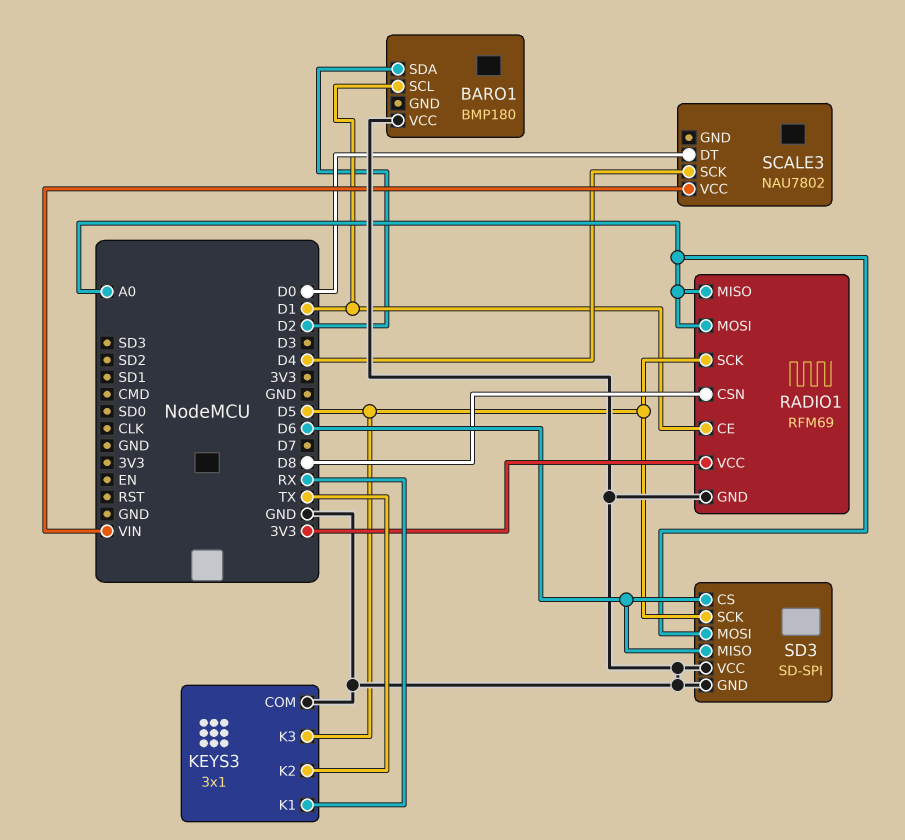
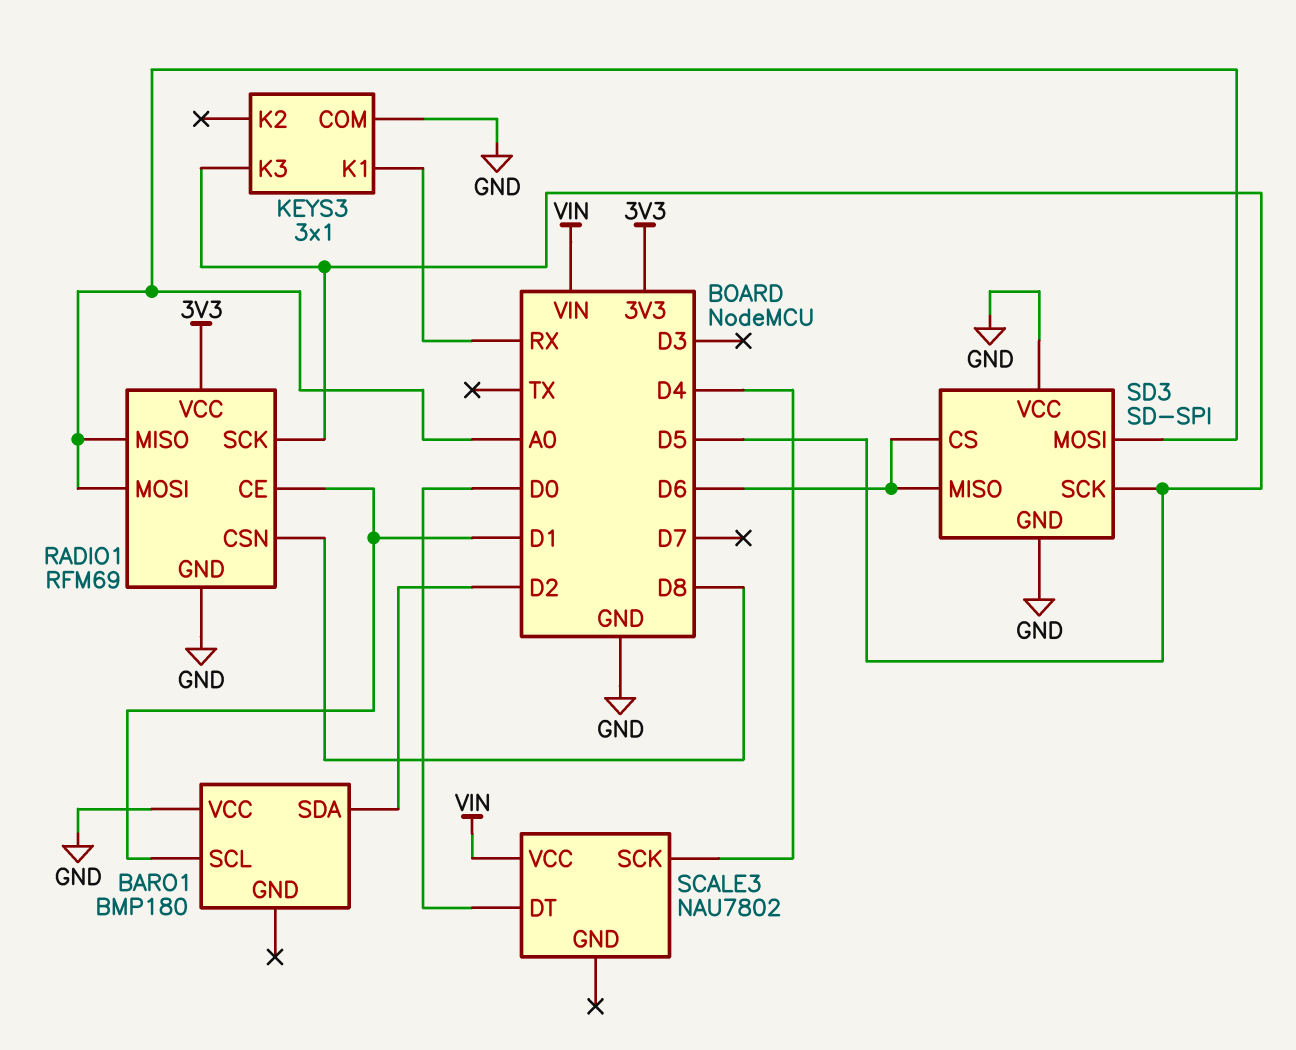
KEYS3 pin K2: TX -> none

